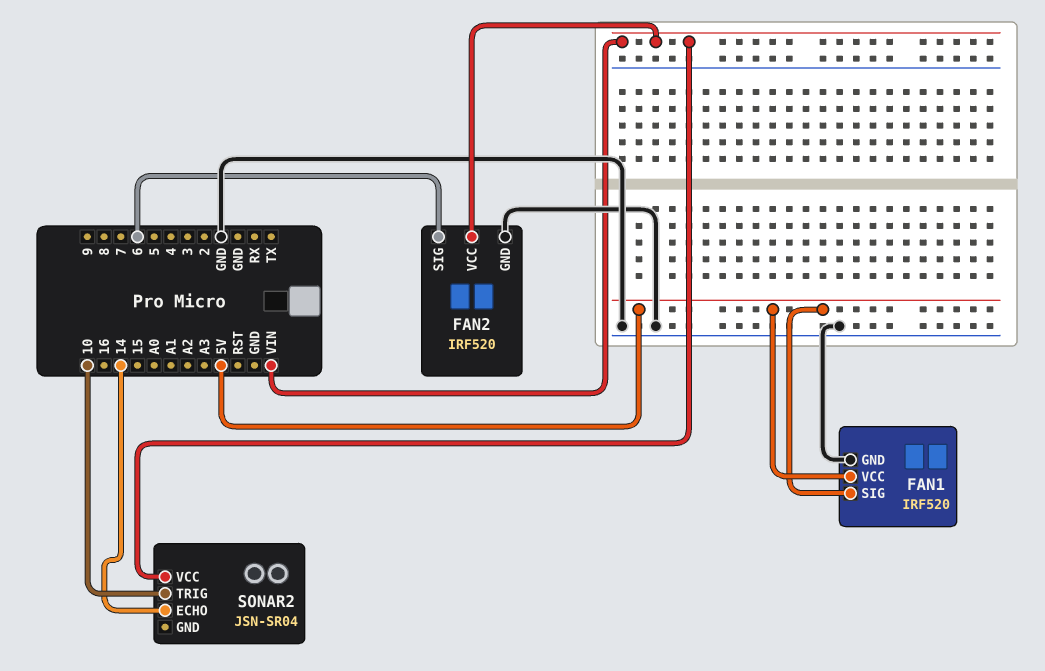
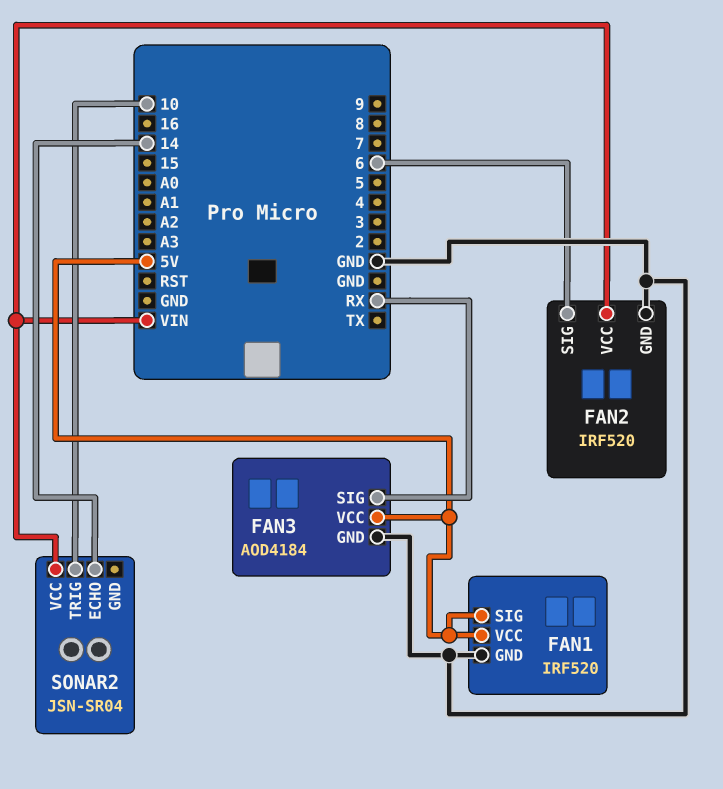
FAN3: none -> AOD4184
FAN3 pin GND: none -> GND
FAN3 pin SIG: none -> RX
FAN3 pin VCC: none -> 5V

